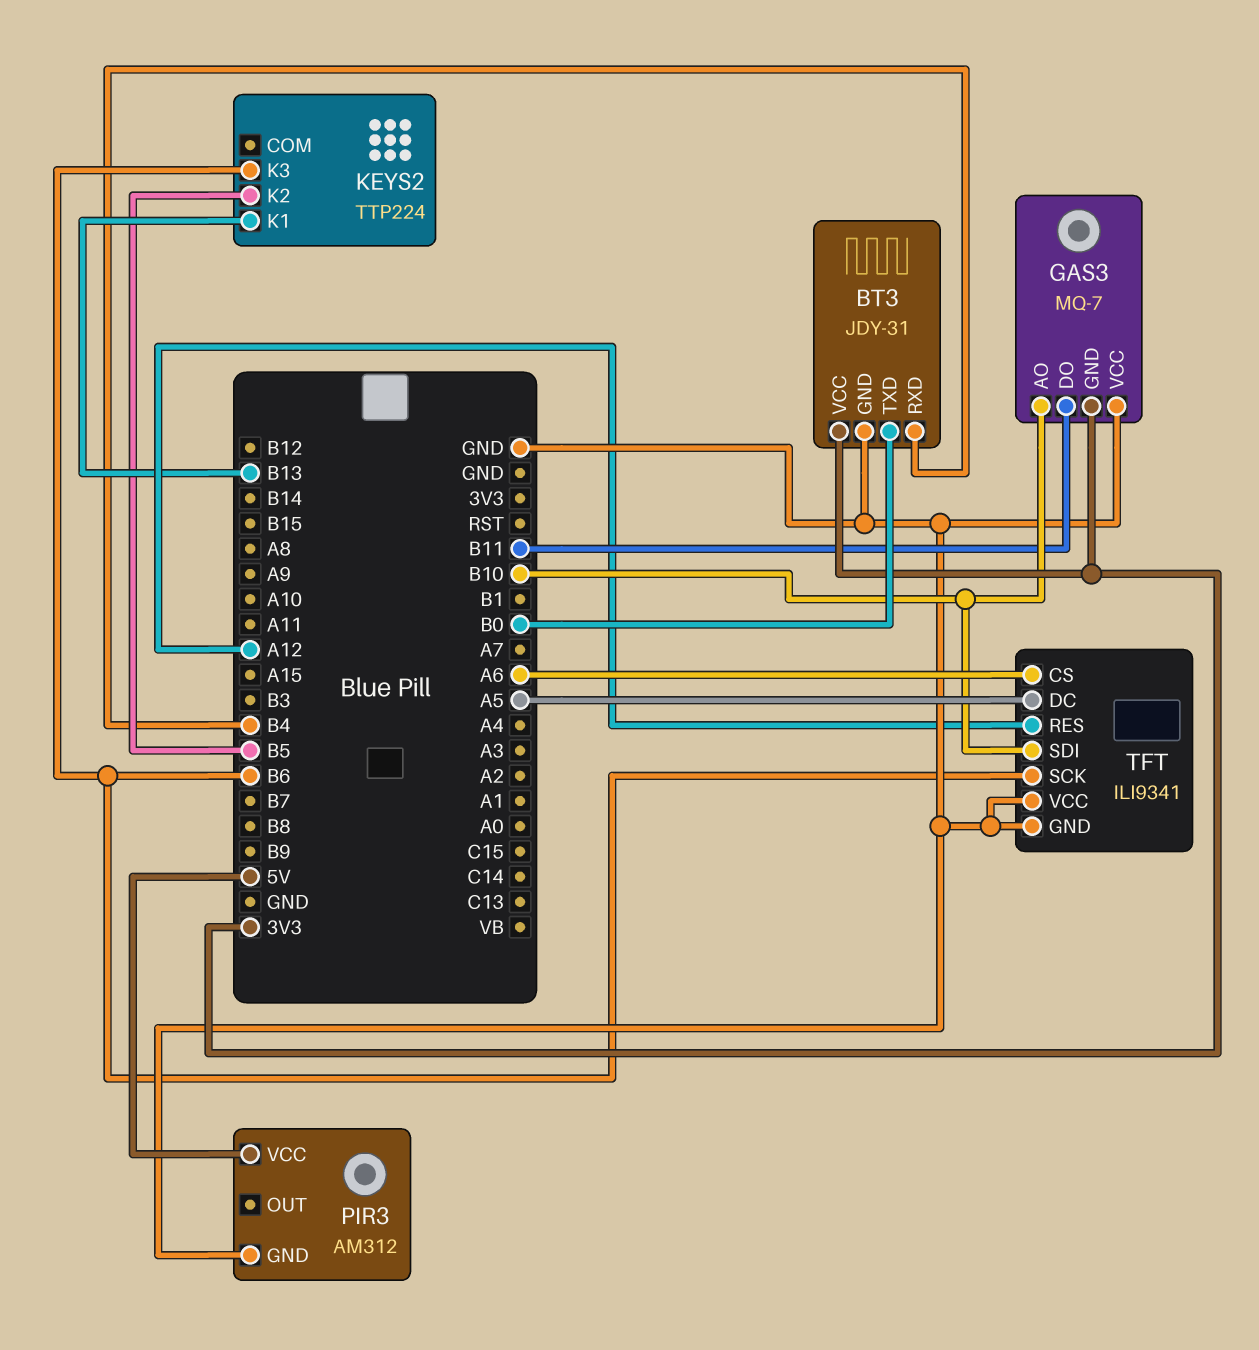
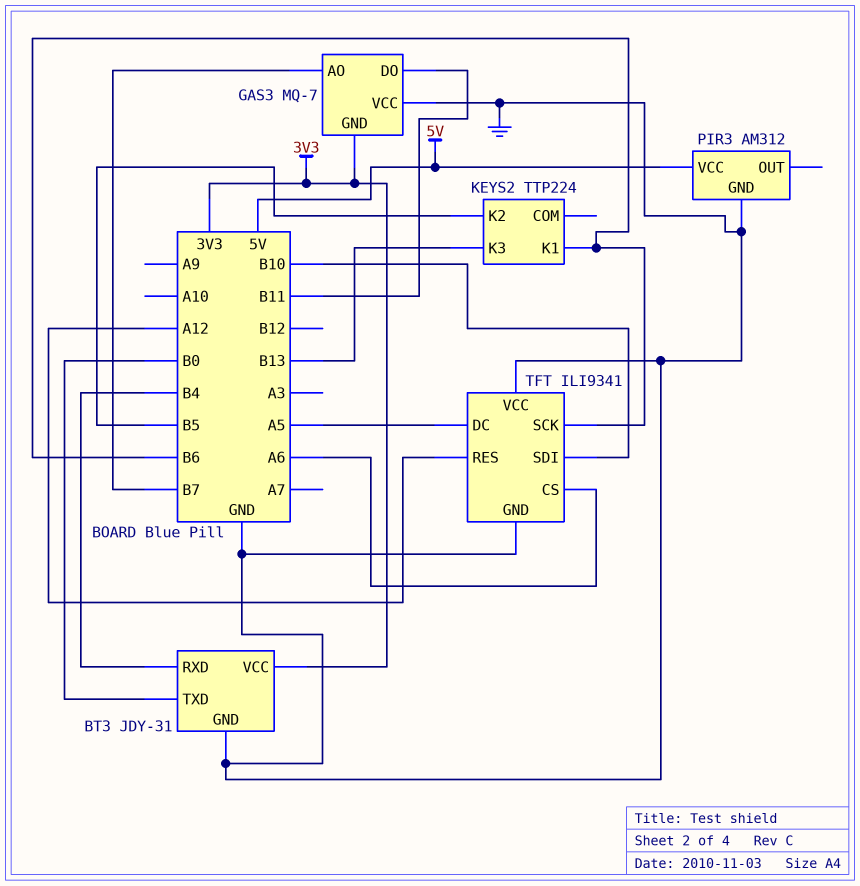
GAS3 pin AO: B10 -> B7
KEYS2 pin K1: B13 -> B6
KEYS2 pin K3: B6 -> B13

